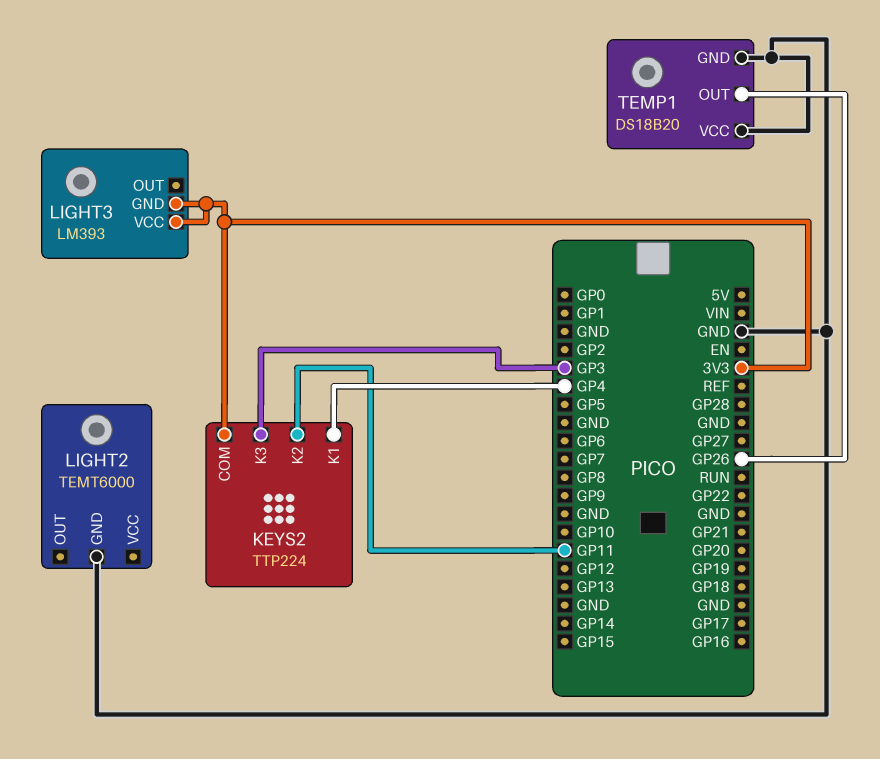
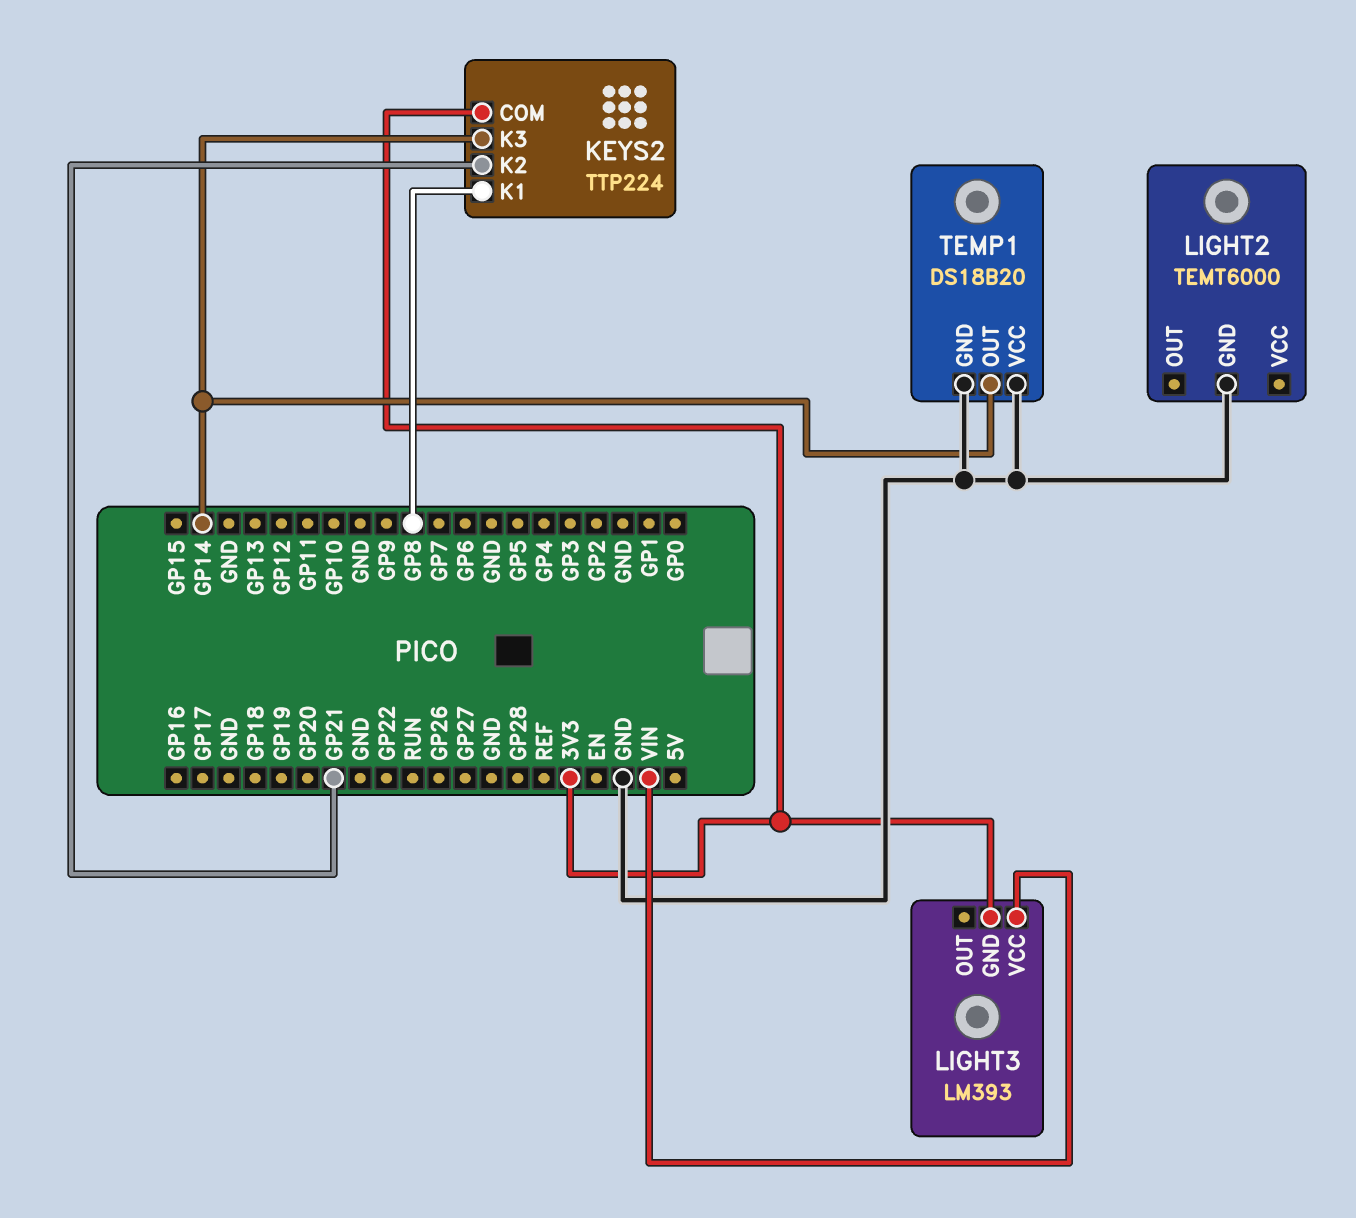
KEYS2 pin K1: GP4 -> GP8
KEYS2 pin K2: GP11 -> GP21
KEYS2 pin K3: GP3 -> GP14
LIGHT3 pin VCC: 3V3 -> VIN
TEMP1 pin OUT: GP26 -> GP14

